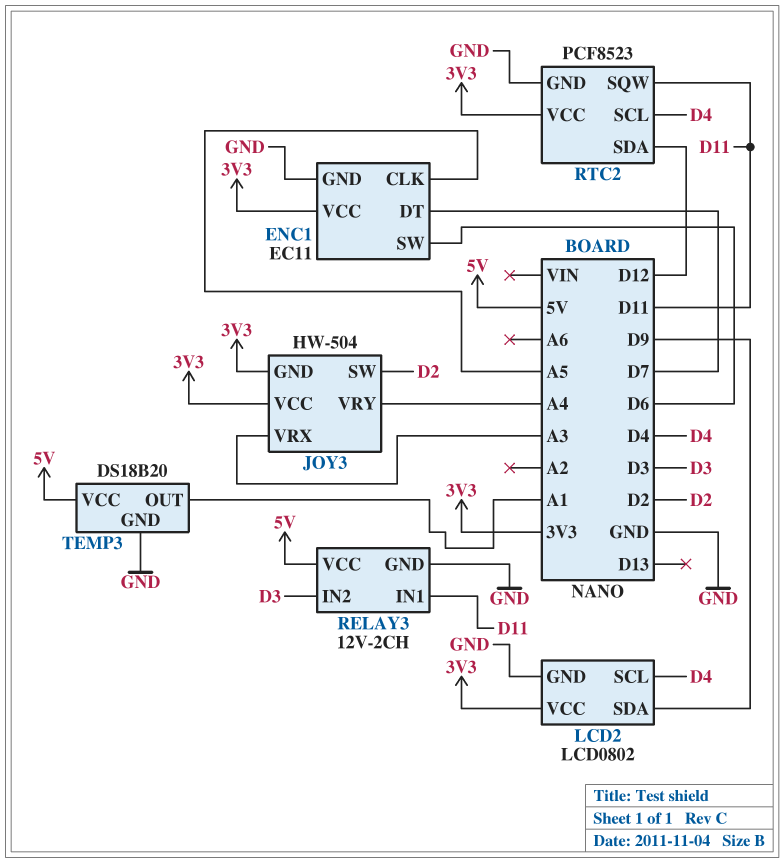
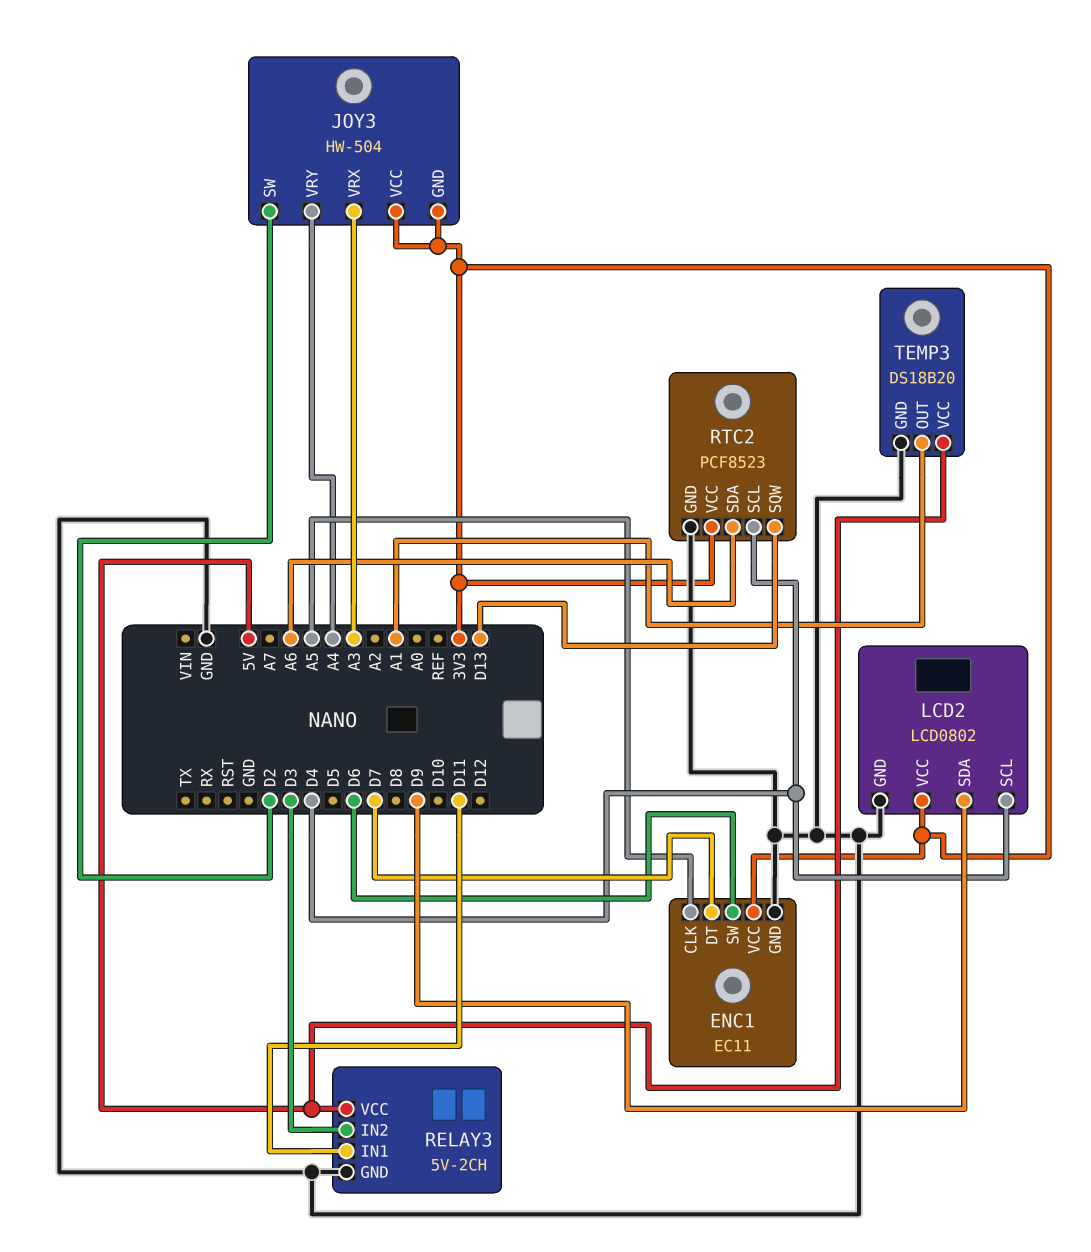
RELAY3: 12V-2CH -> 5V-2CH
RTC2 pin SDA: D12 -> A6
RTC2 pin SQW: D11 -> D13

